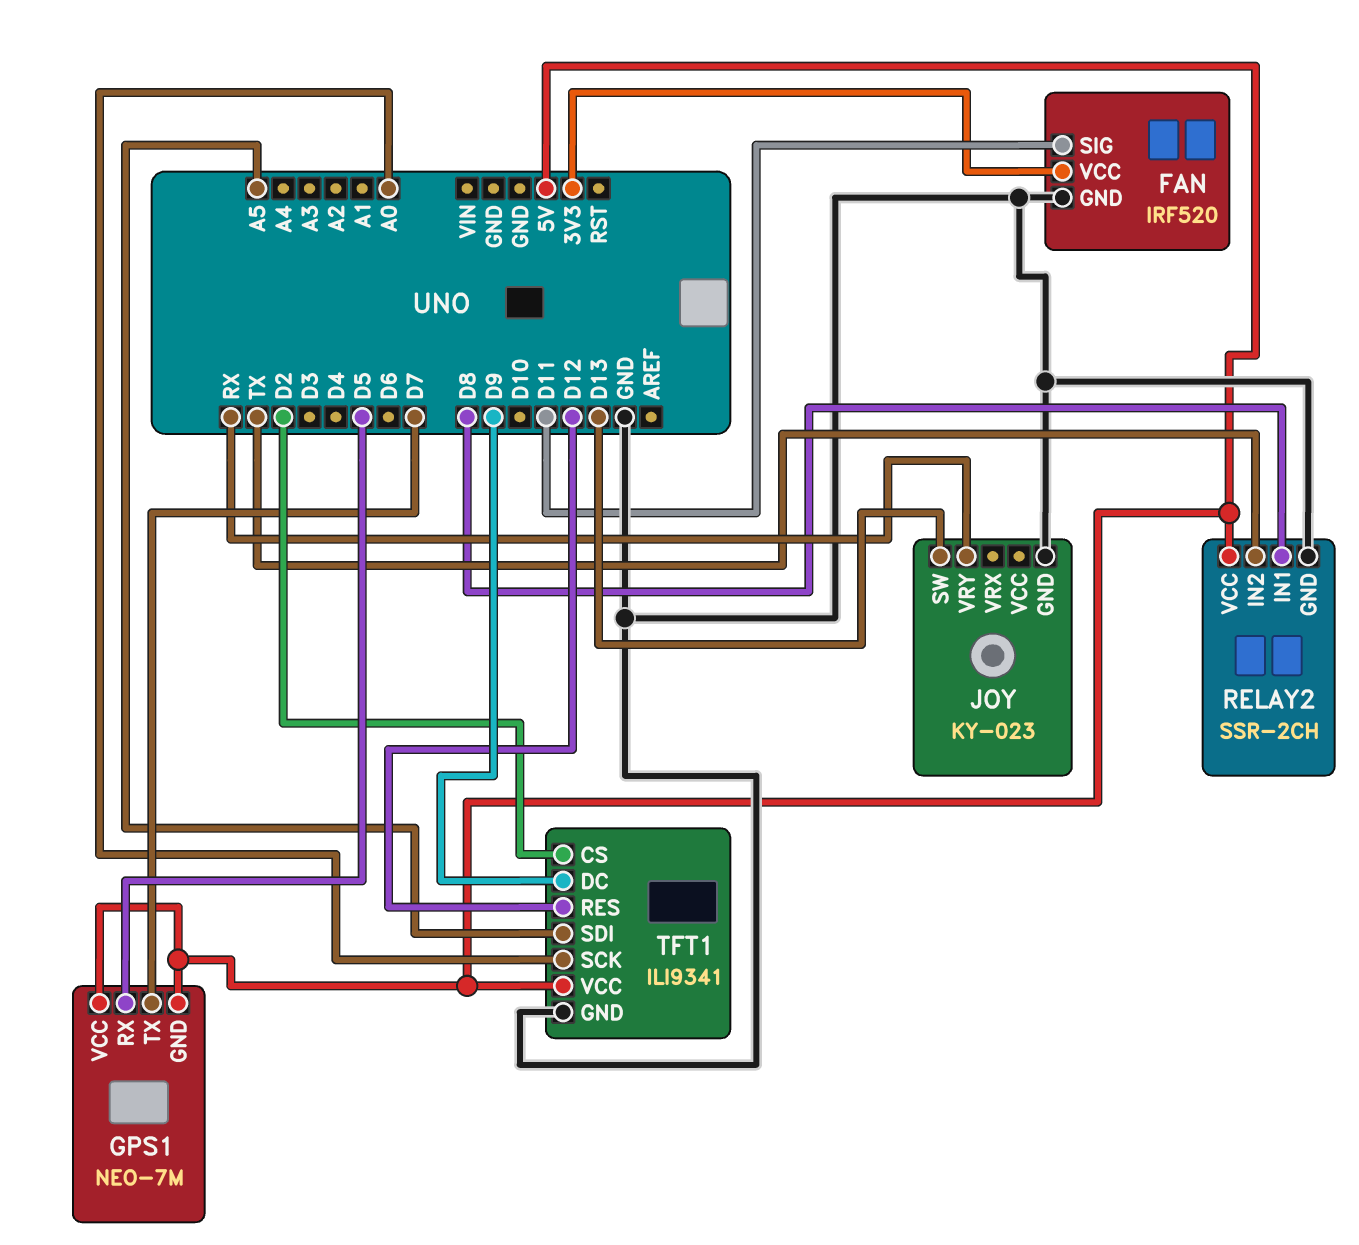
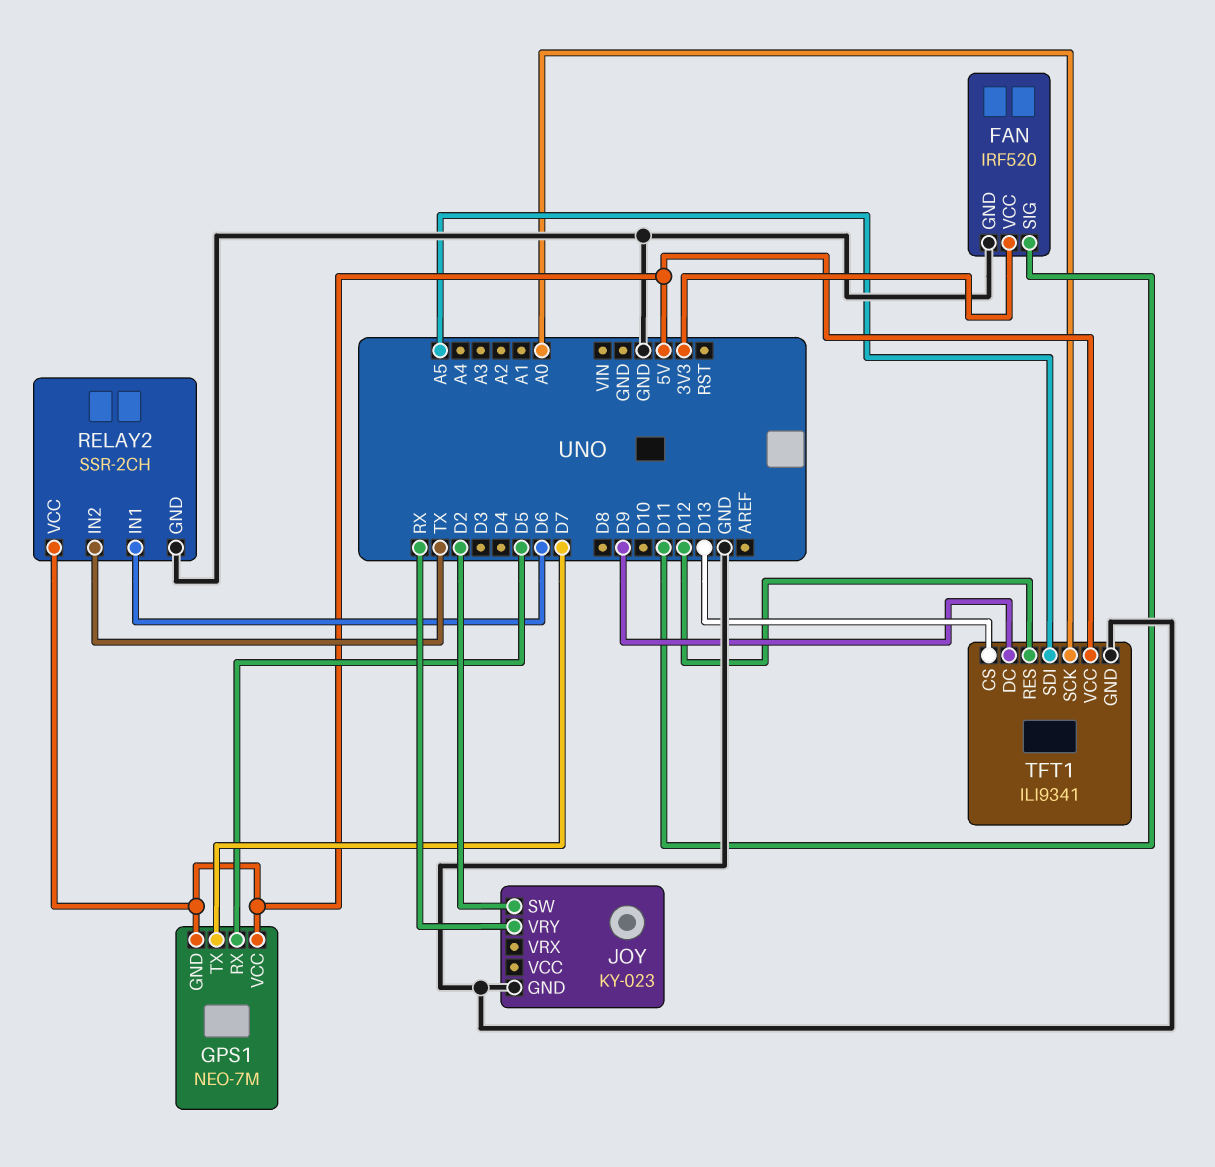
JOY pin SW: D13 -> D2
RELAY2 pin IN1: D8 -> D6
TFT1 pin CS: D2 -> D13

